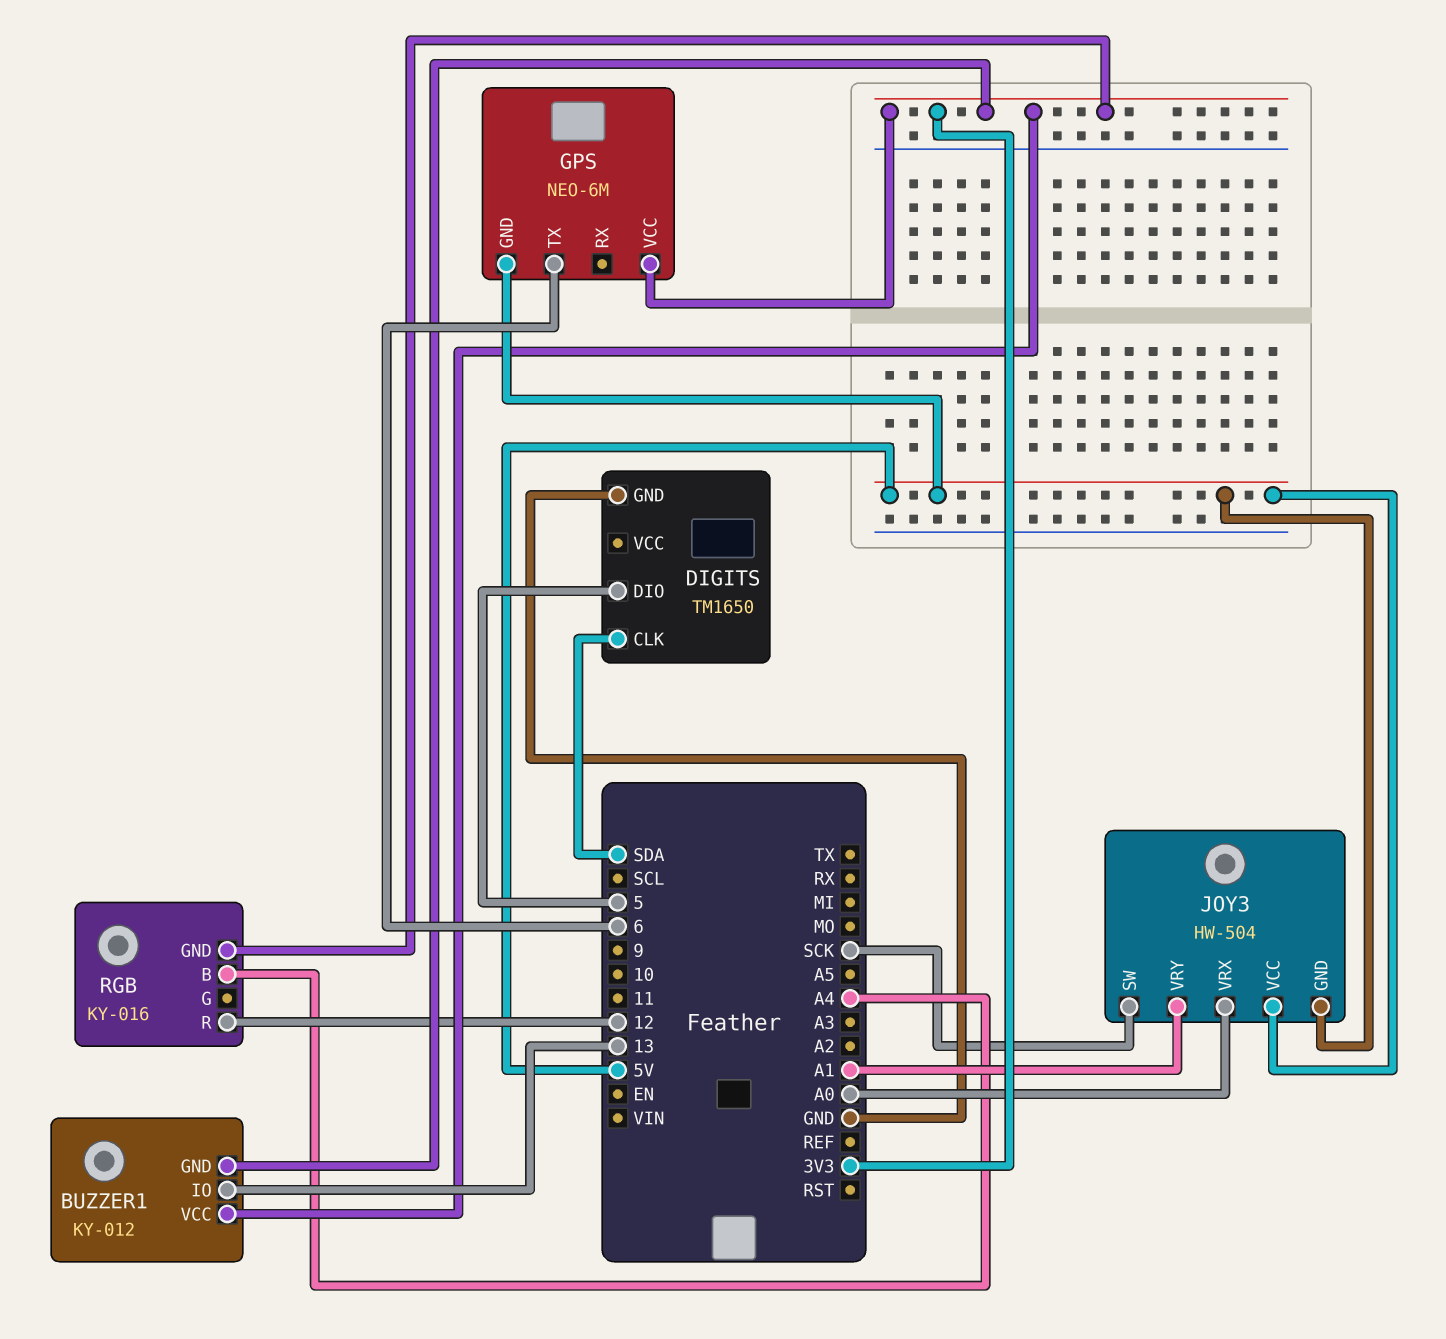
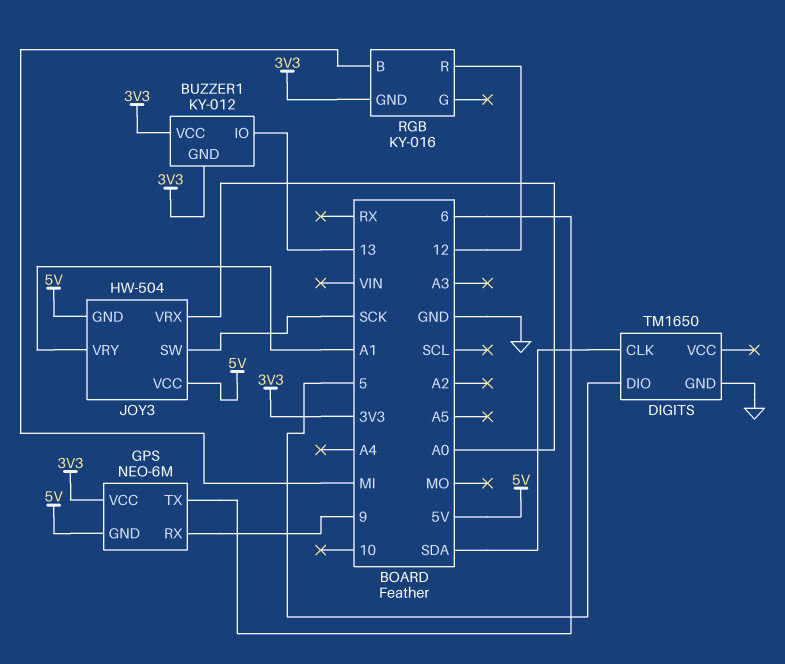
GPS pin RX: none -> 9
RGB pin B: A4 -> MI

